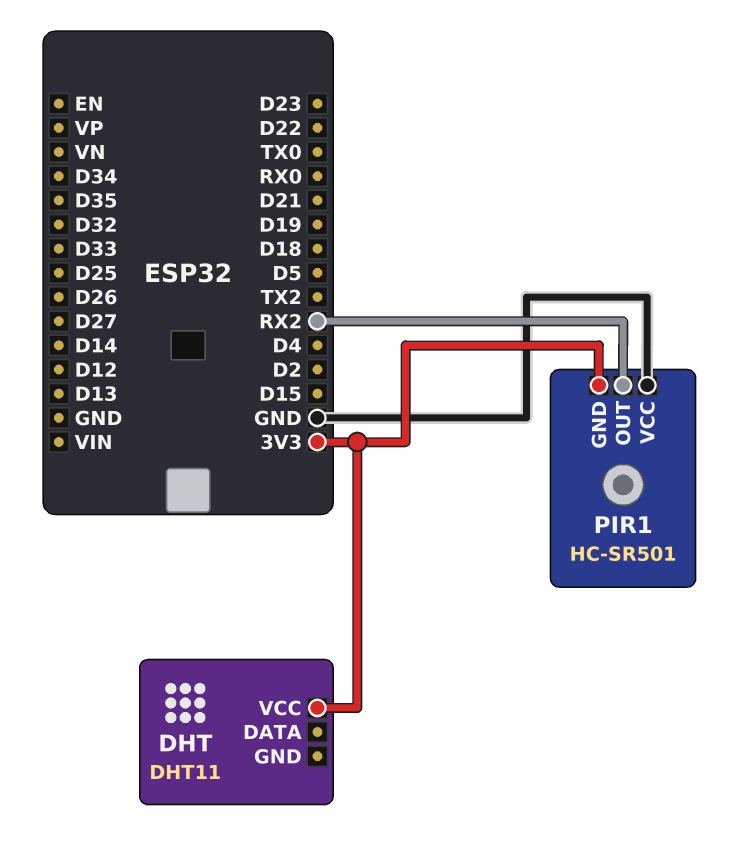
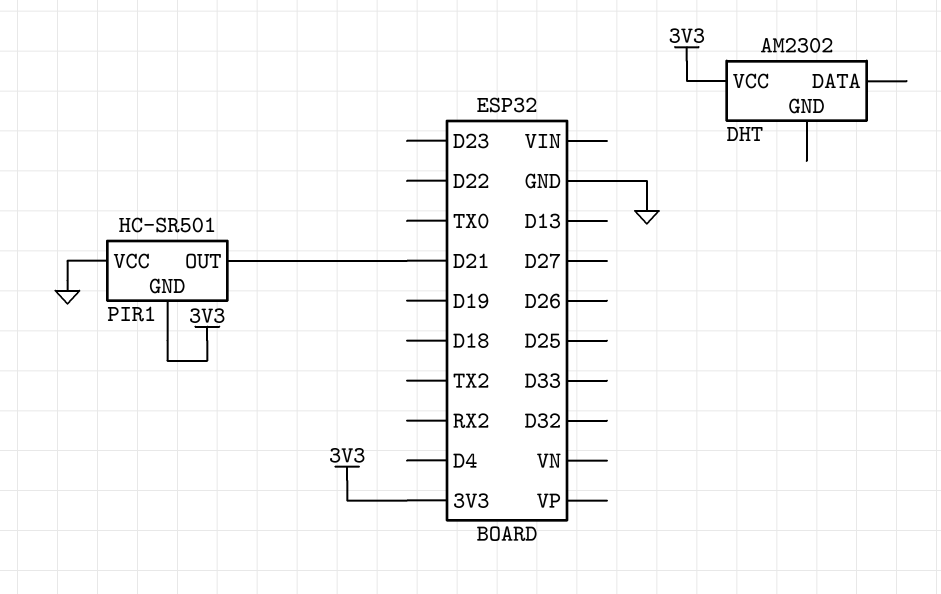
DHT: DHT11 -> AM2302
PIR1 pin OUT: RX2 -> D21

